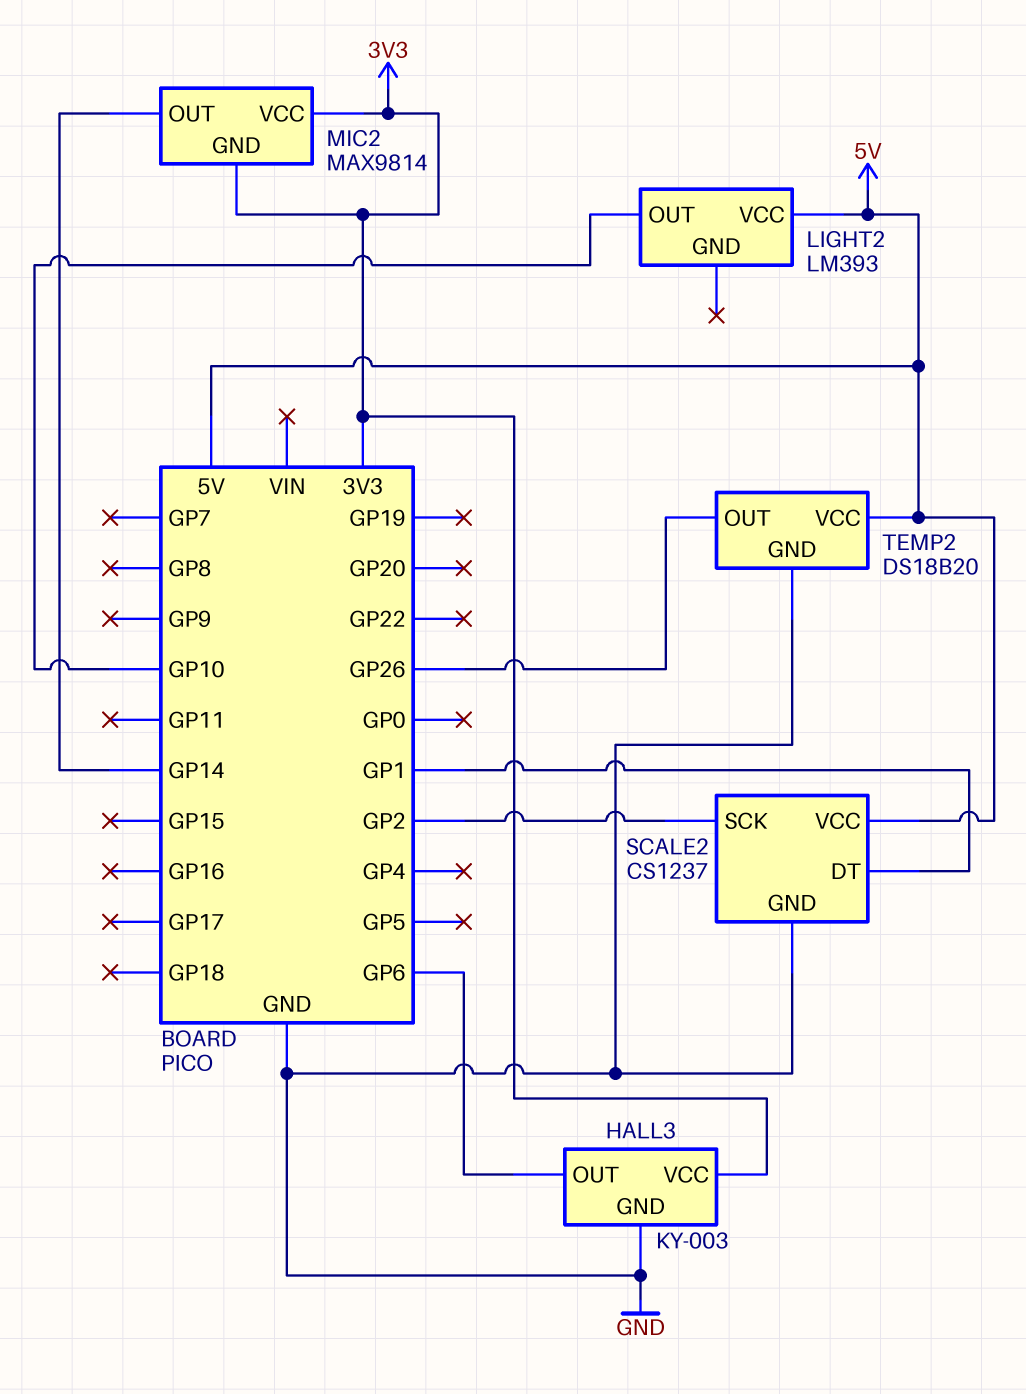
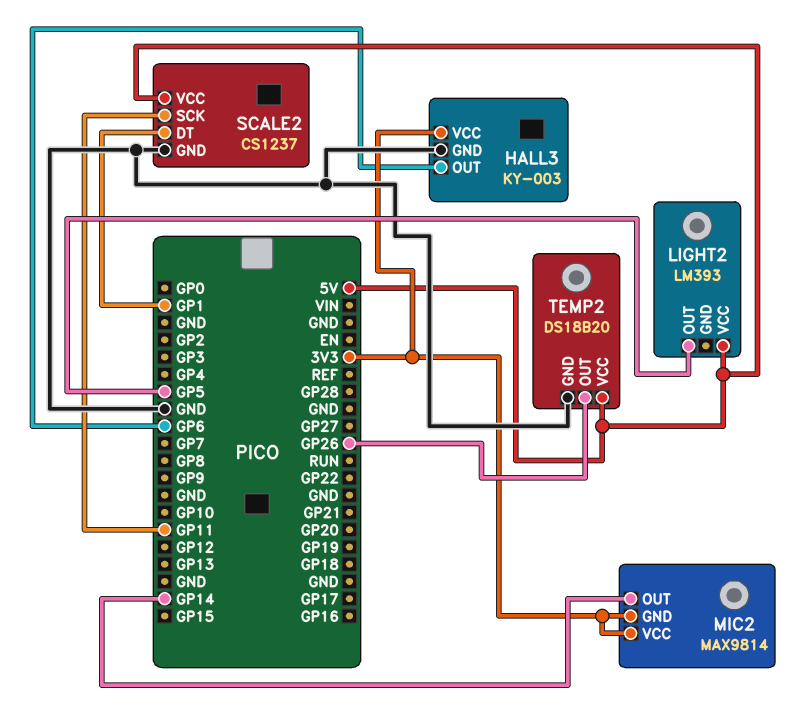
LIGHT2 pin OUT: GP10 -> GP5
SCALE2 pin SCK: GP2 -> GP11

